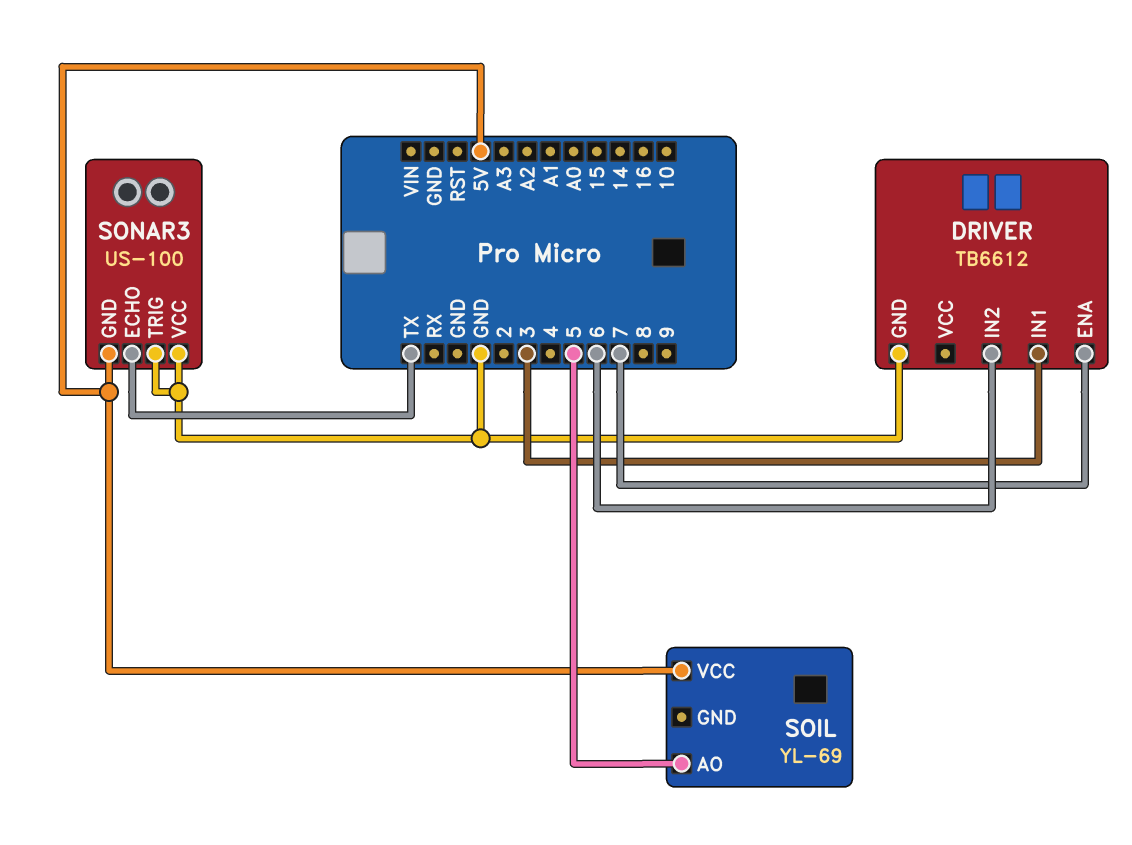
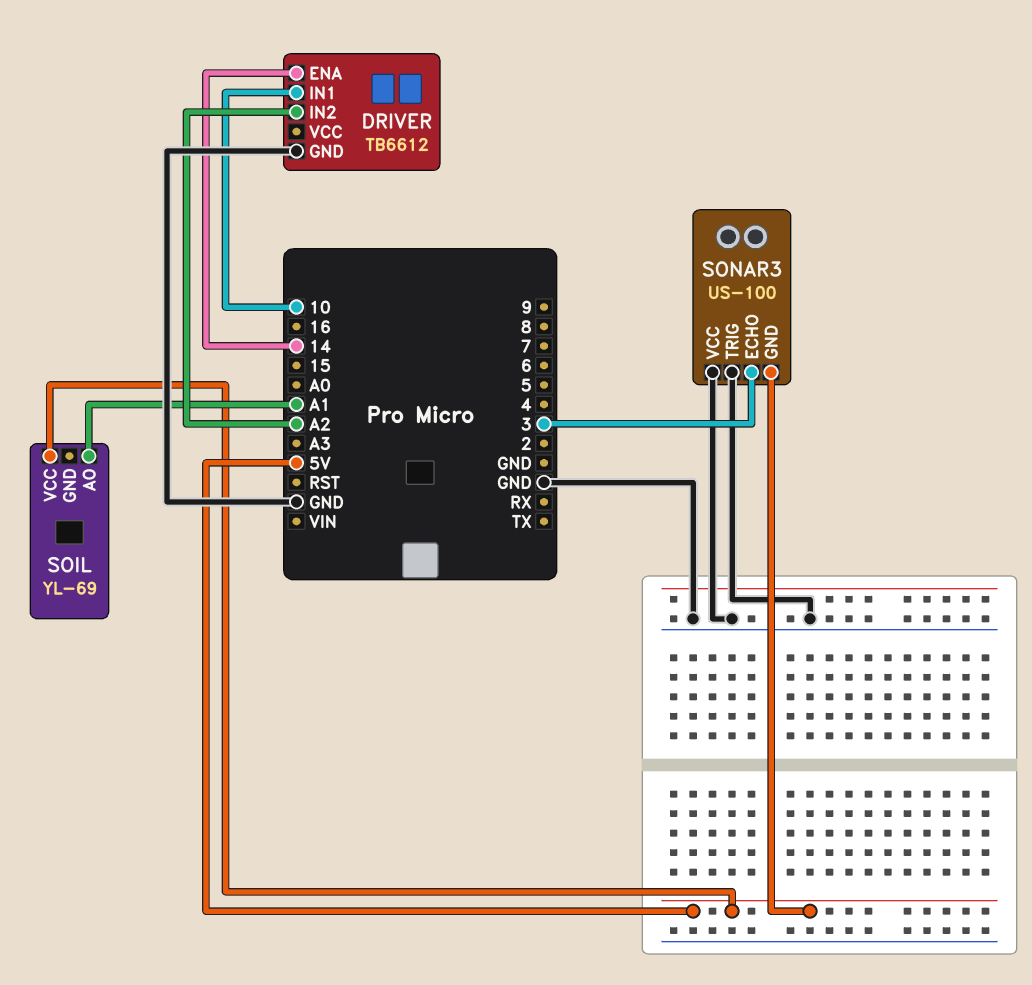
DRIVER pin ENA: 7 -> 14
DRIVER pin IN1: 3 -> 10
DRIVER pin IN2: 6 -> A2
SOIL pin AO: 5 -> A1
SONAR3 pin ECHO: TX -> 3

